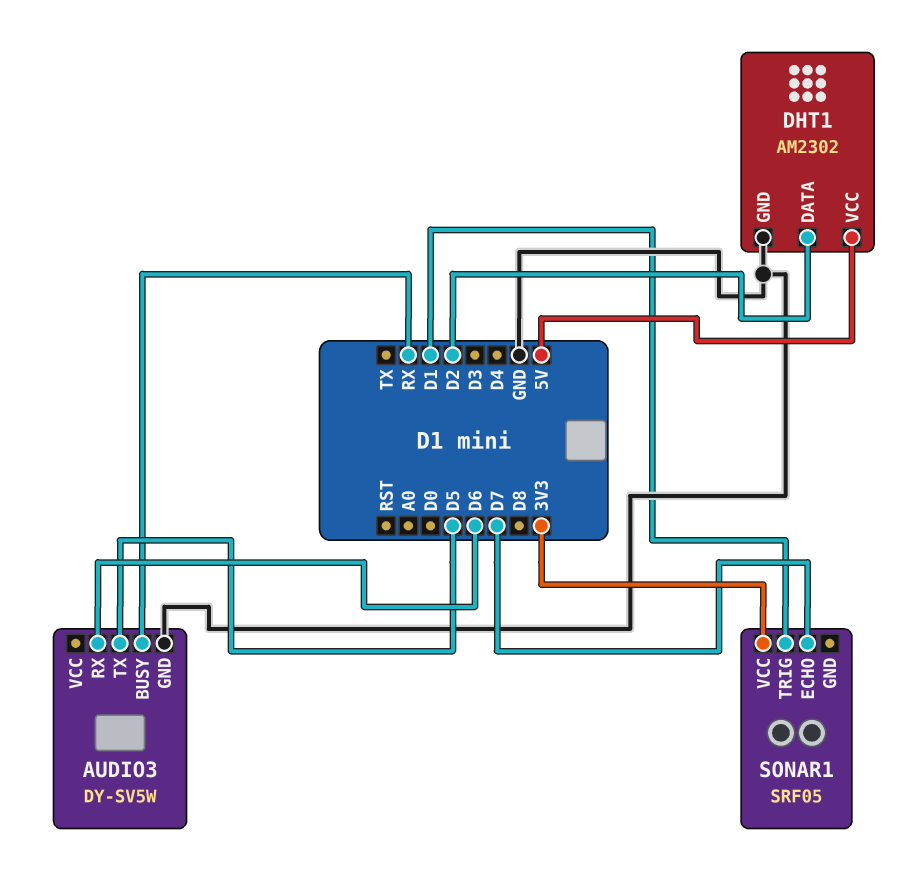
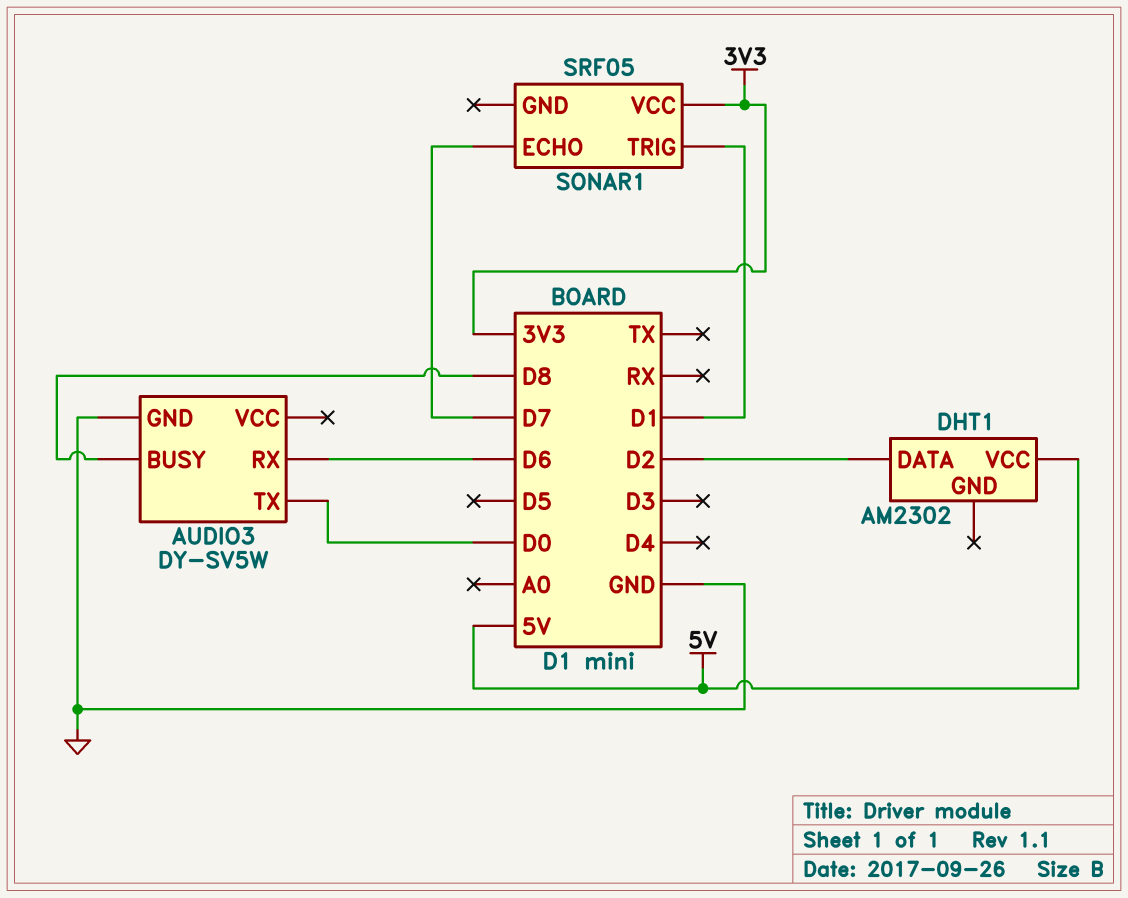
AUDIO3 pin BUSY: RX -> D8
AUDIO3 pin TX: D5 -> D0
DHT1 pin GND: GND -> none

